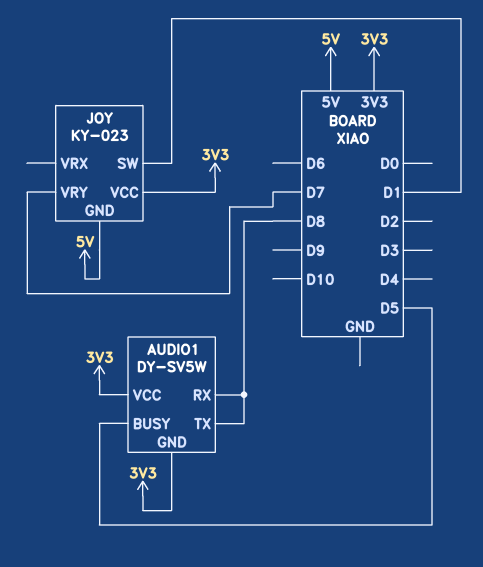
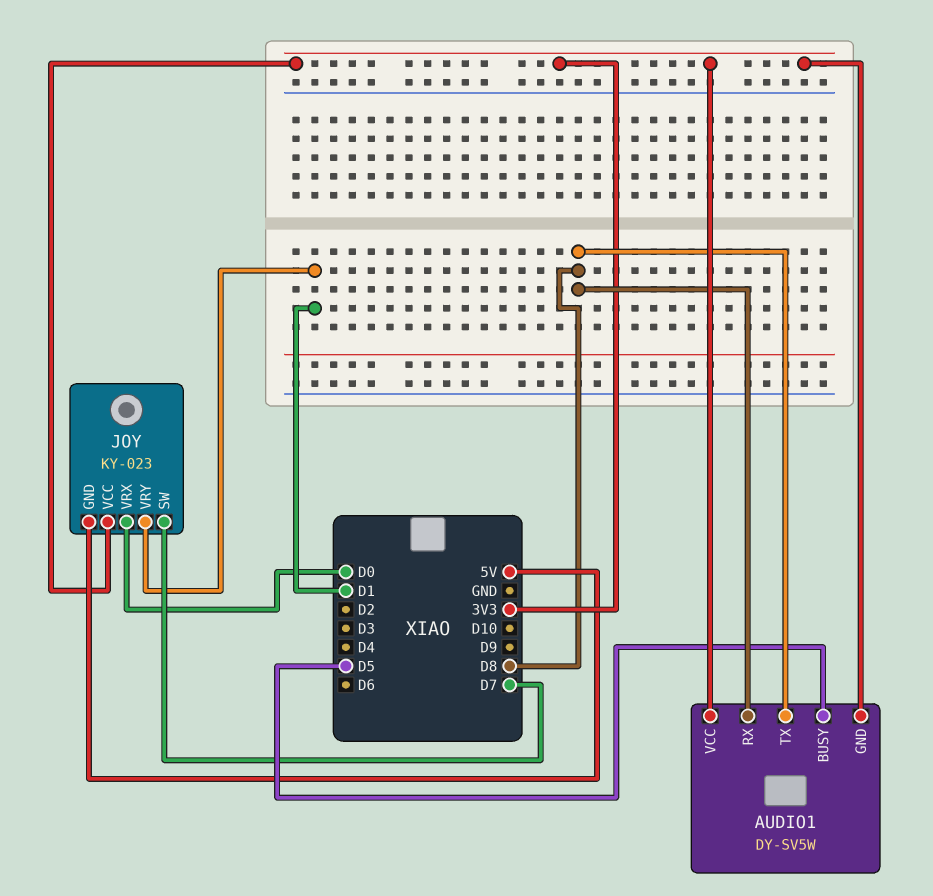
JOY pin SW: D1 -> D7
JOY pin VRX: none -> D0
JOY pin VRY: D7 -> D1

